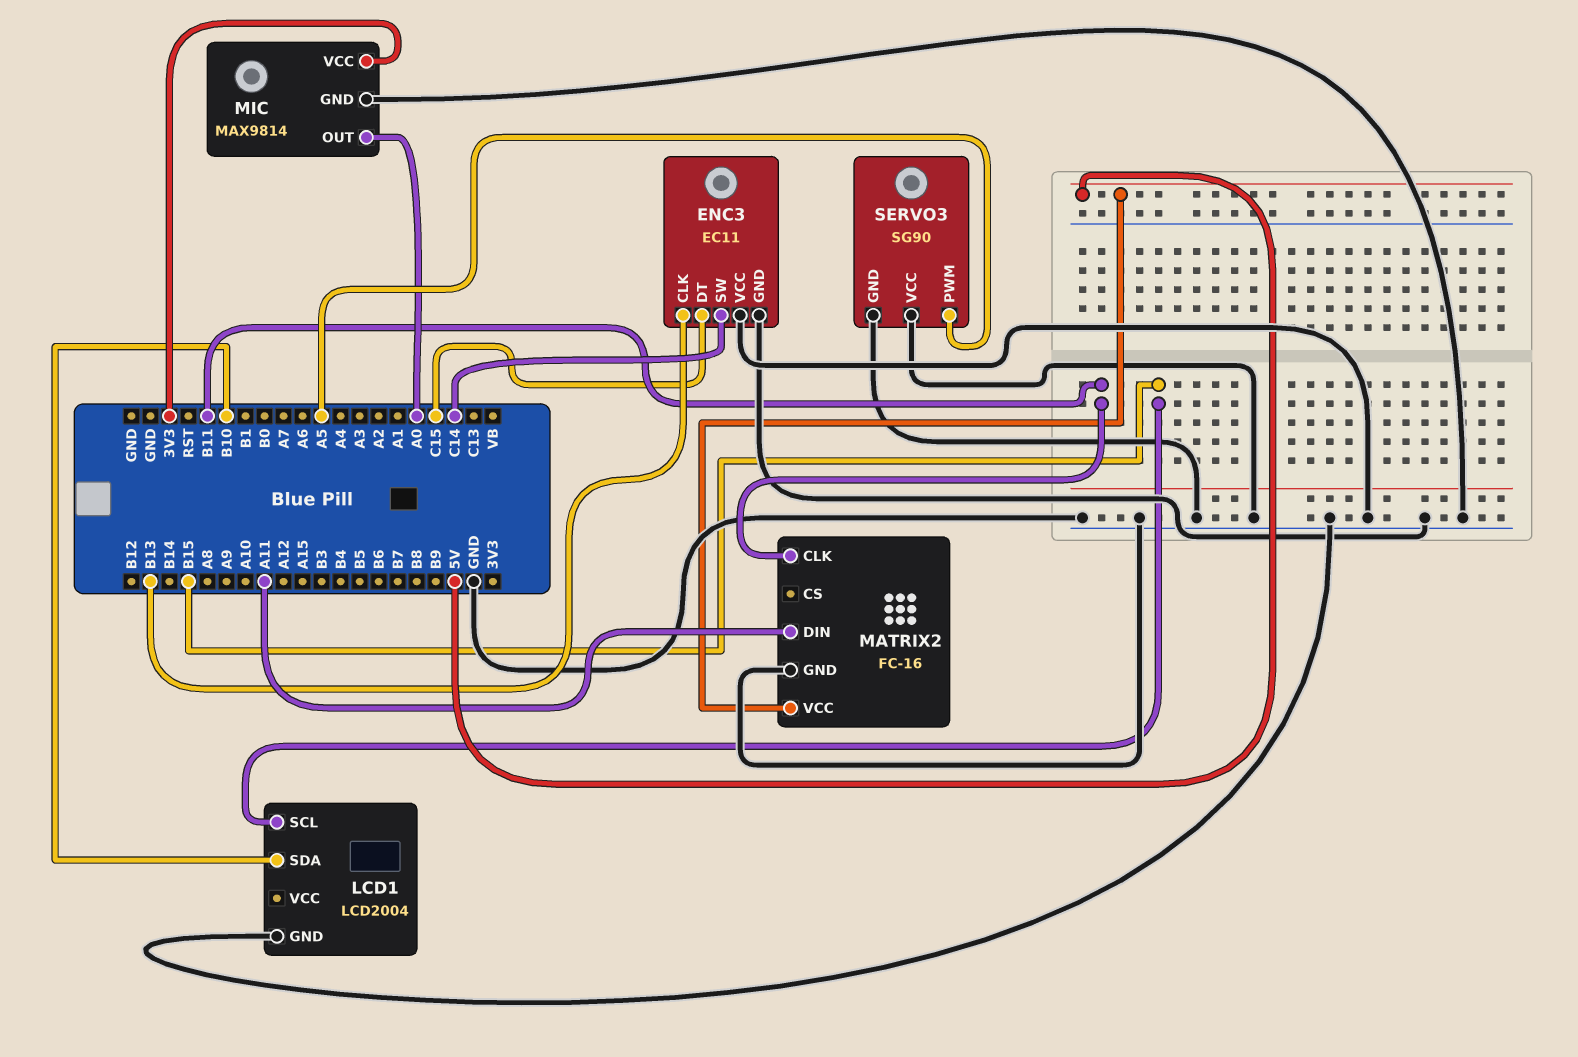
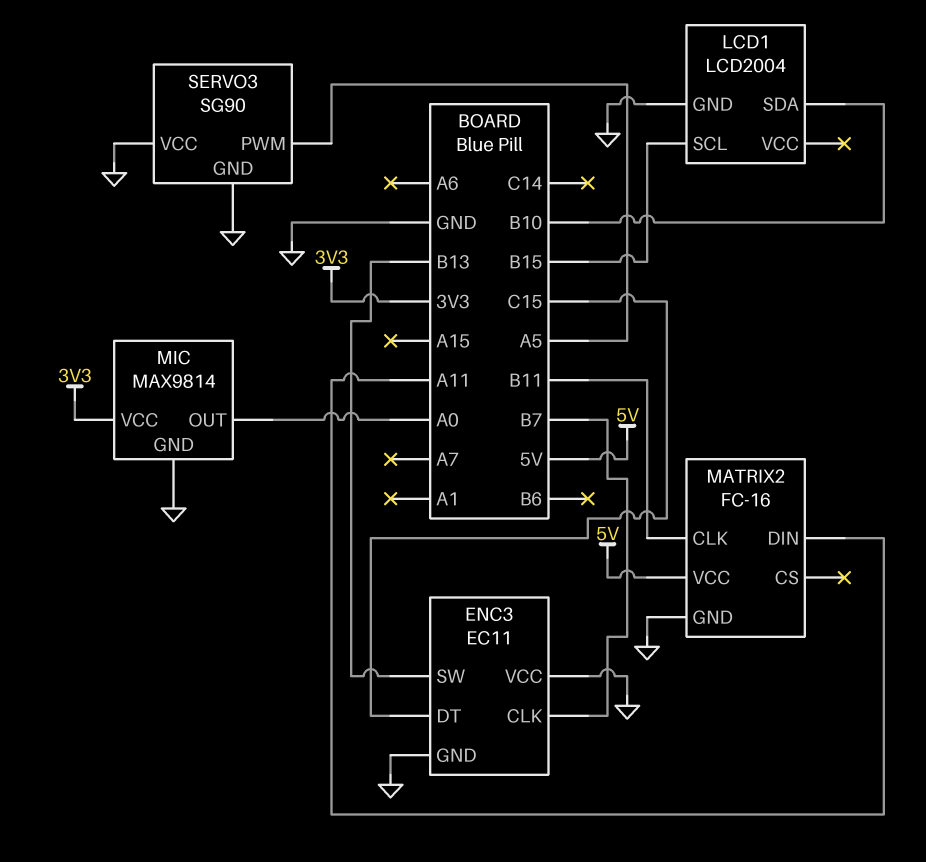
ENC3 pin CLK: B13 -> B7
ENC3 pin SW: C14 -> B13

